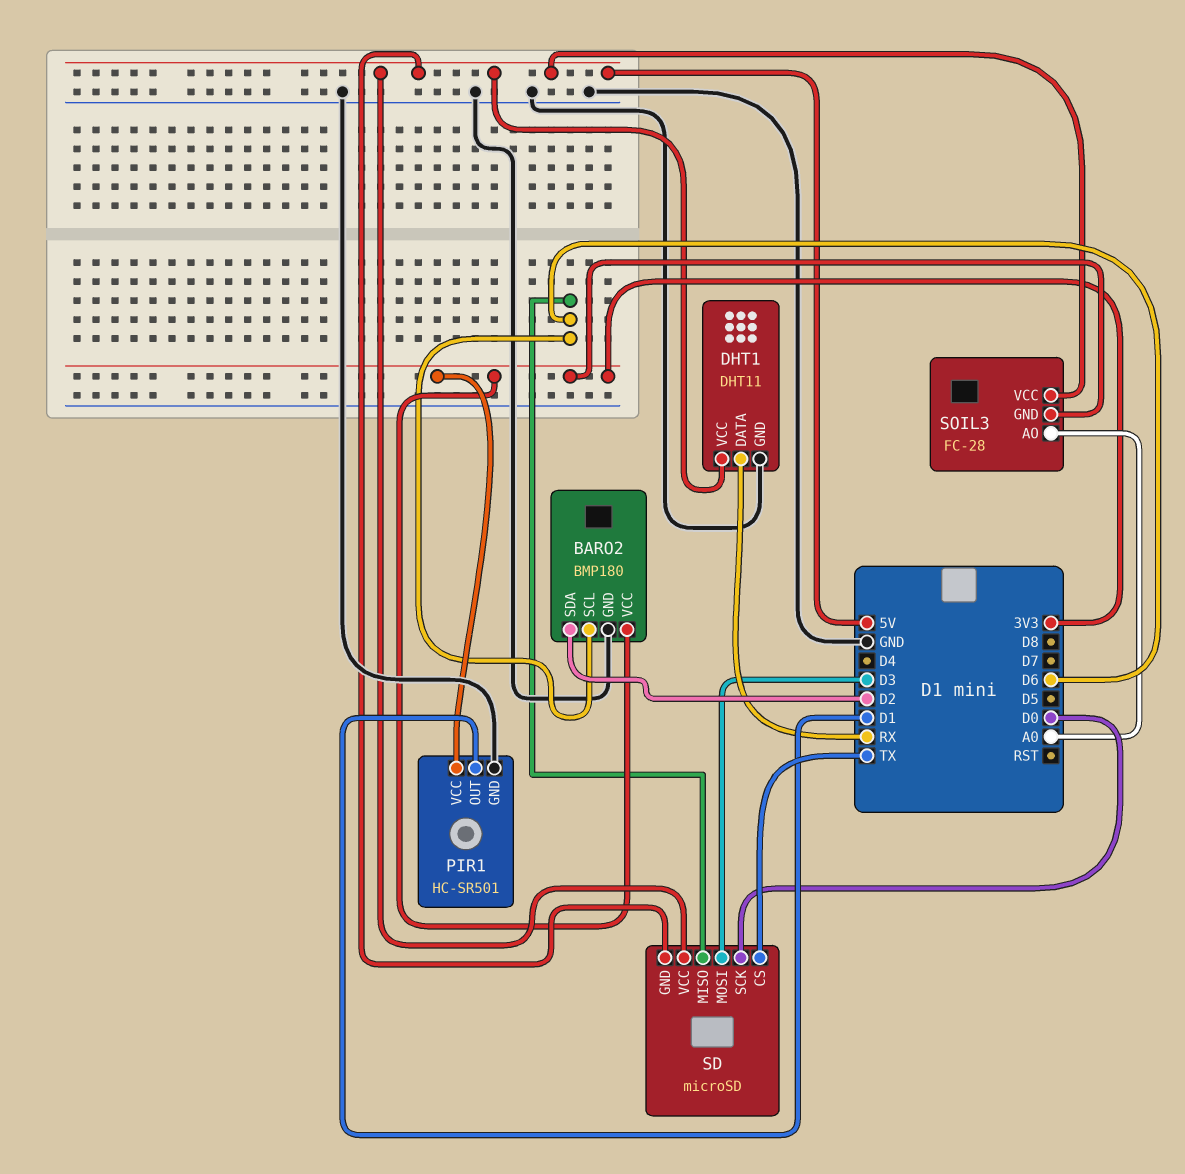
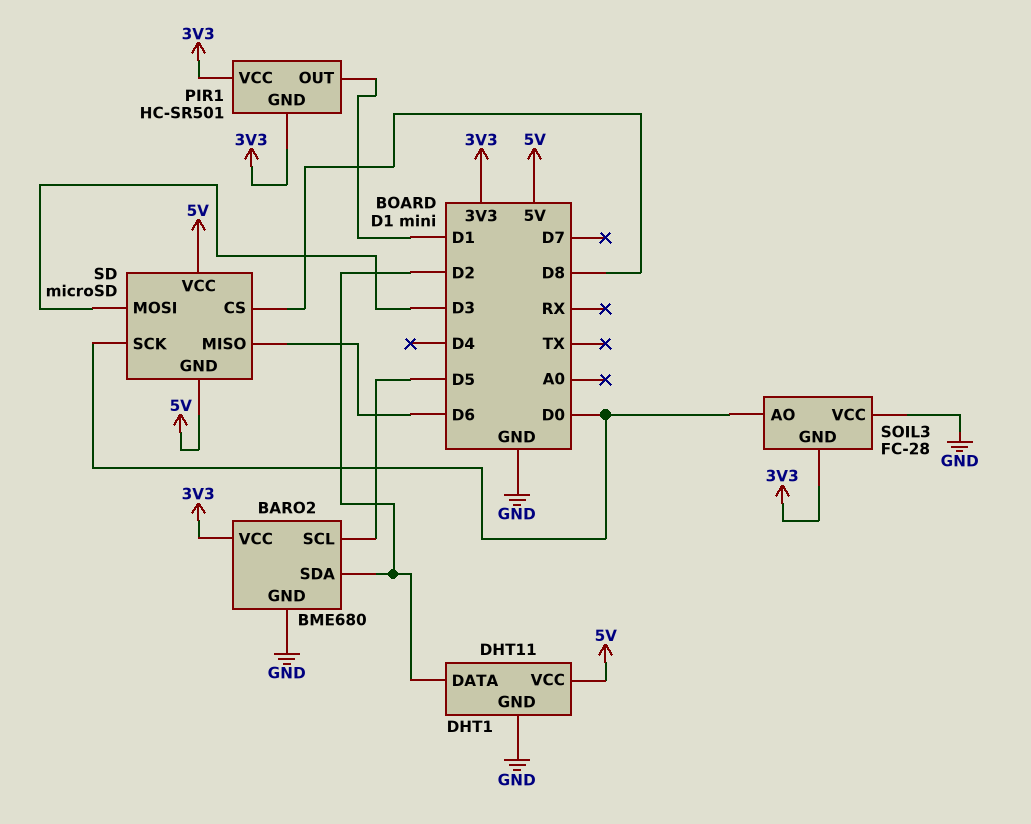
BARO2: BMP180 -> BME680
BARO2 pin SCL: D6 -> D5
DHT1 pin DATA: RX -> D2
PIR1 pin GND: GND -> 3V3
SD pin CS: TX -> D8
SOIL3 pin AO: A0 -> D0
SOIL3 pin VCC: 5V -> GND

